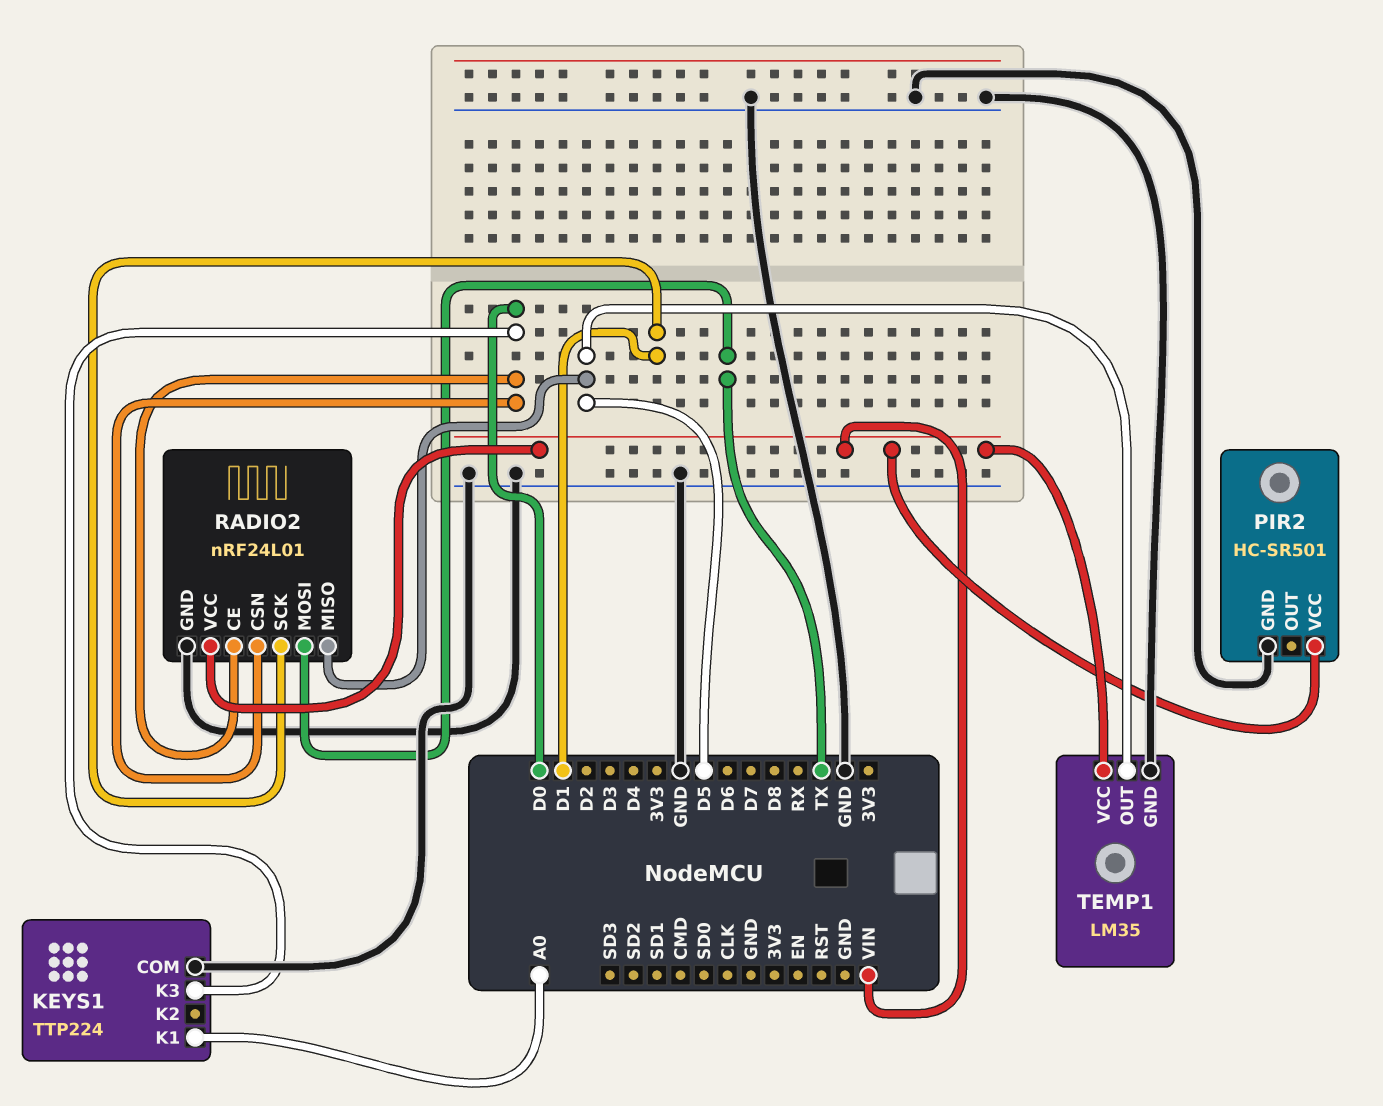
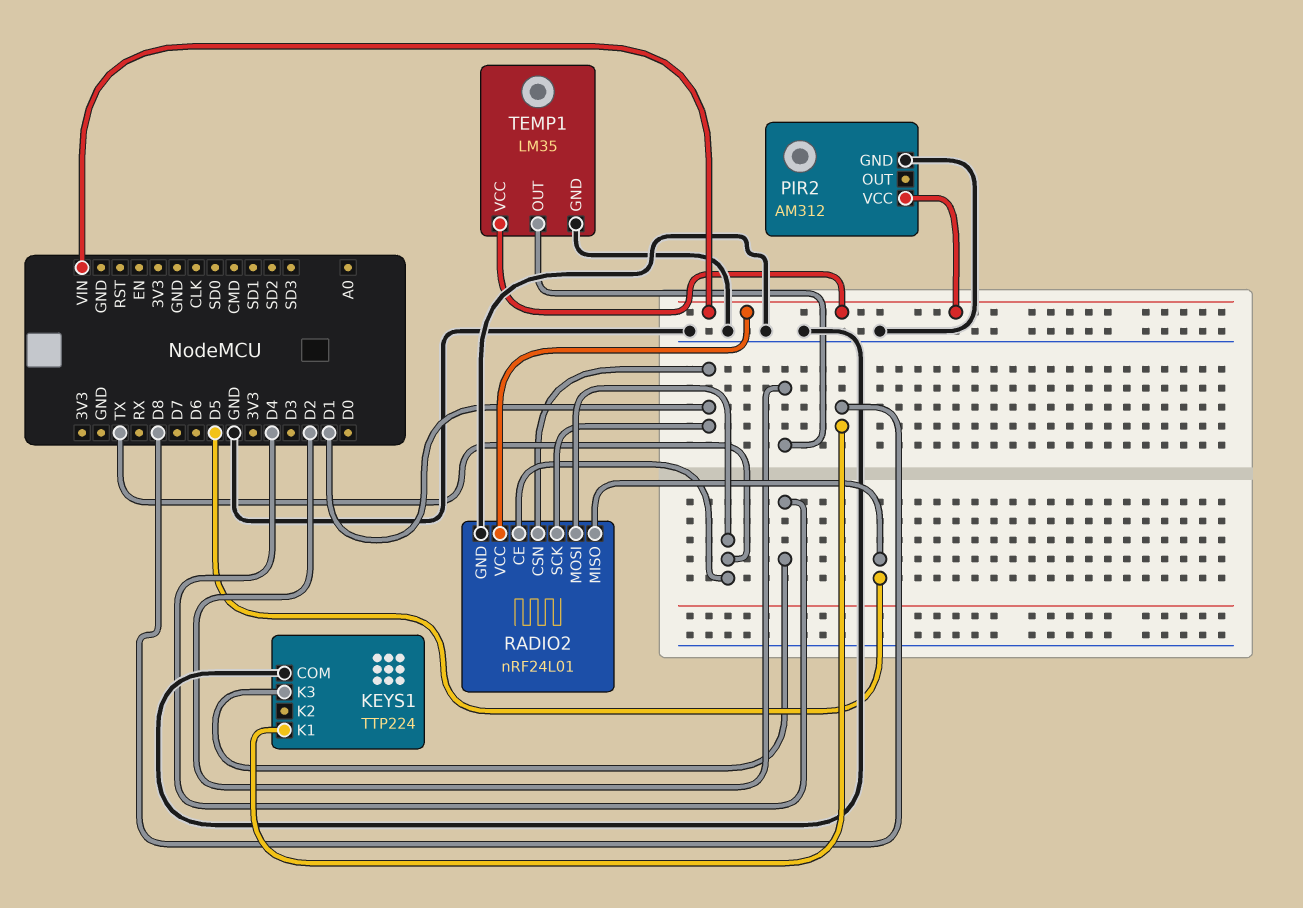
KEYS1 pin K1: A0 -> D8
KEYS1 pin K3: D0 -> D4
PIR2: HC-SR501 -> AM312
RADIO2 pin CE: D0 -> TX
RADIO2 pin CSN: D0 -> D1
TEMP1 pin OUT: D5 -> D2

